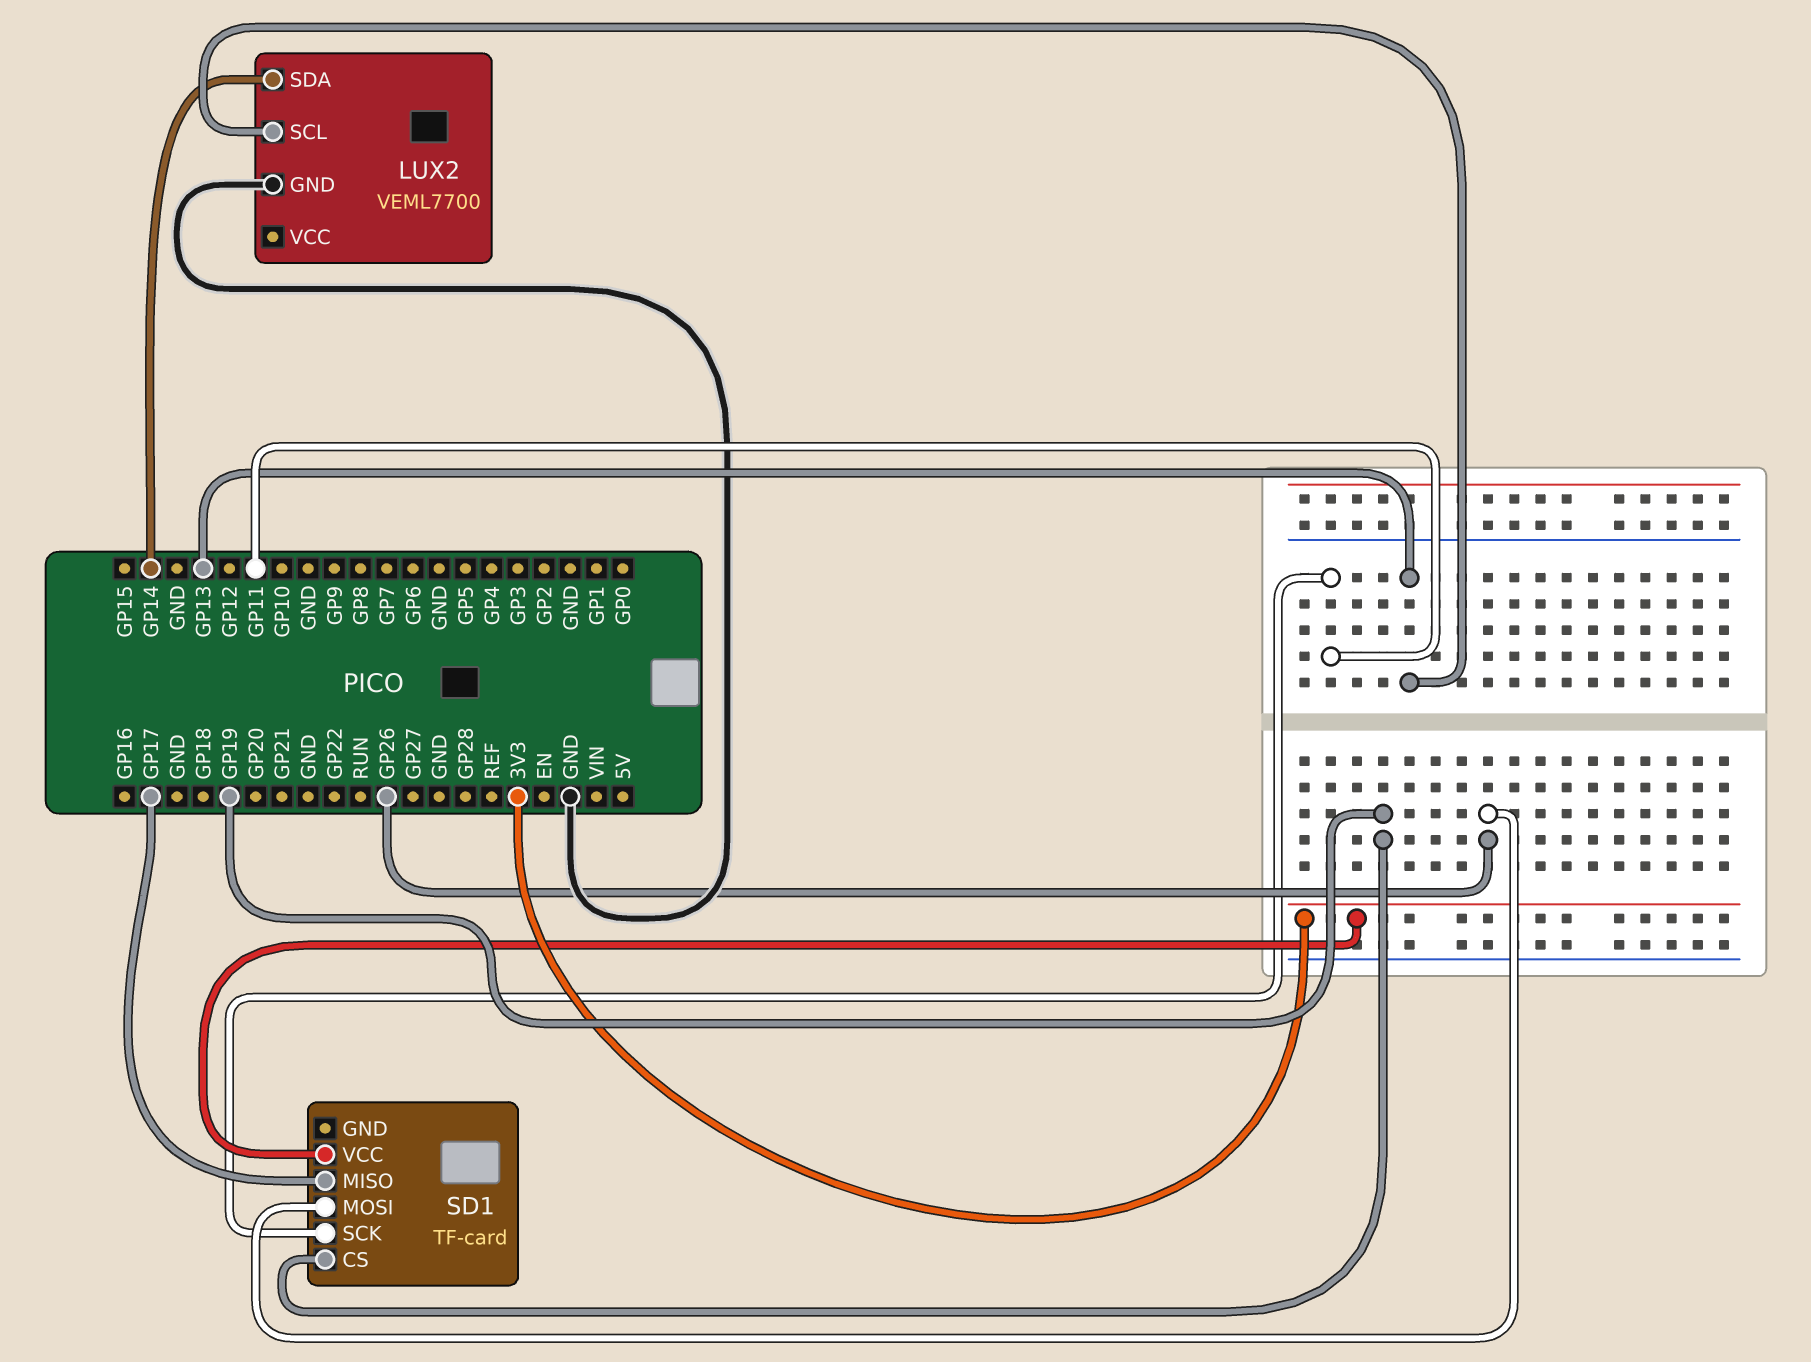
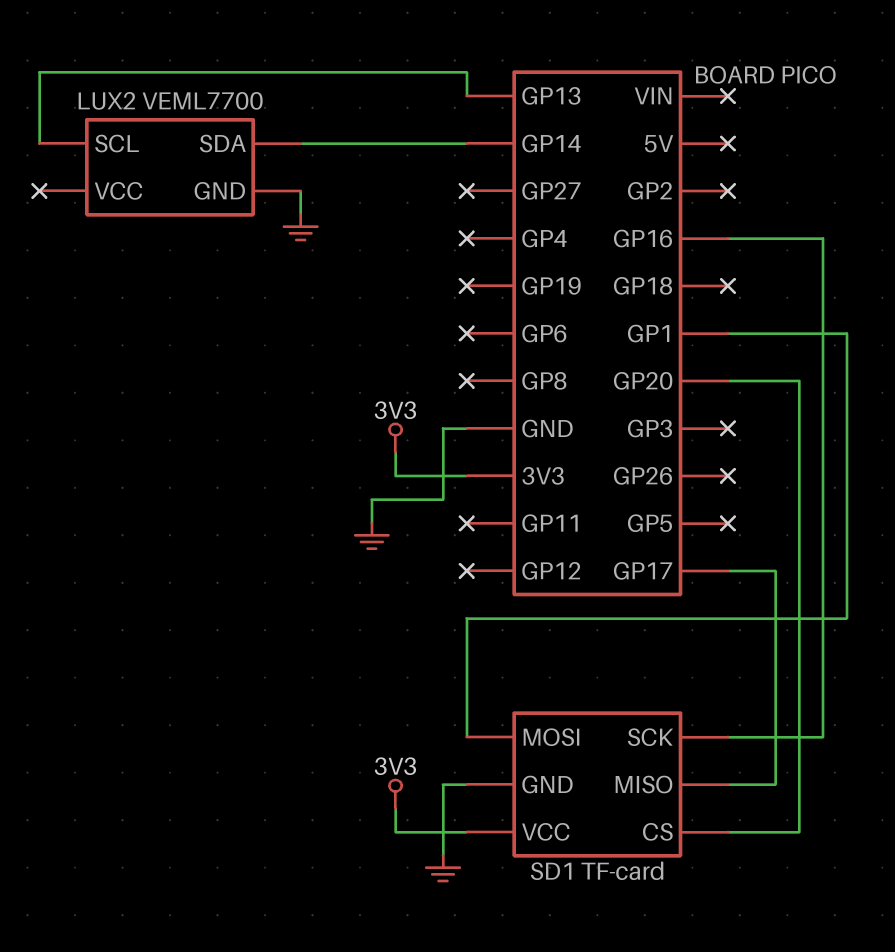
SD1 pin CS: GP19 -> GP20
SD1 pin GND: none -> GND
SD1 pin MOSI: GP26 -> GP1
SD1 pin SCK: GP11 -> GP16

